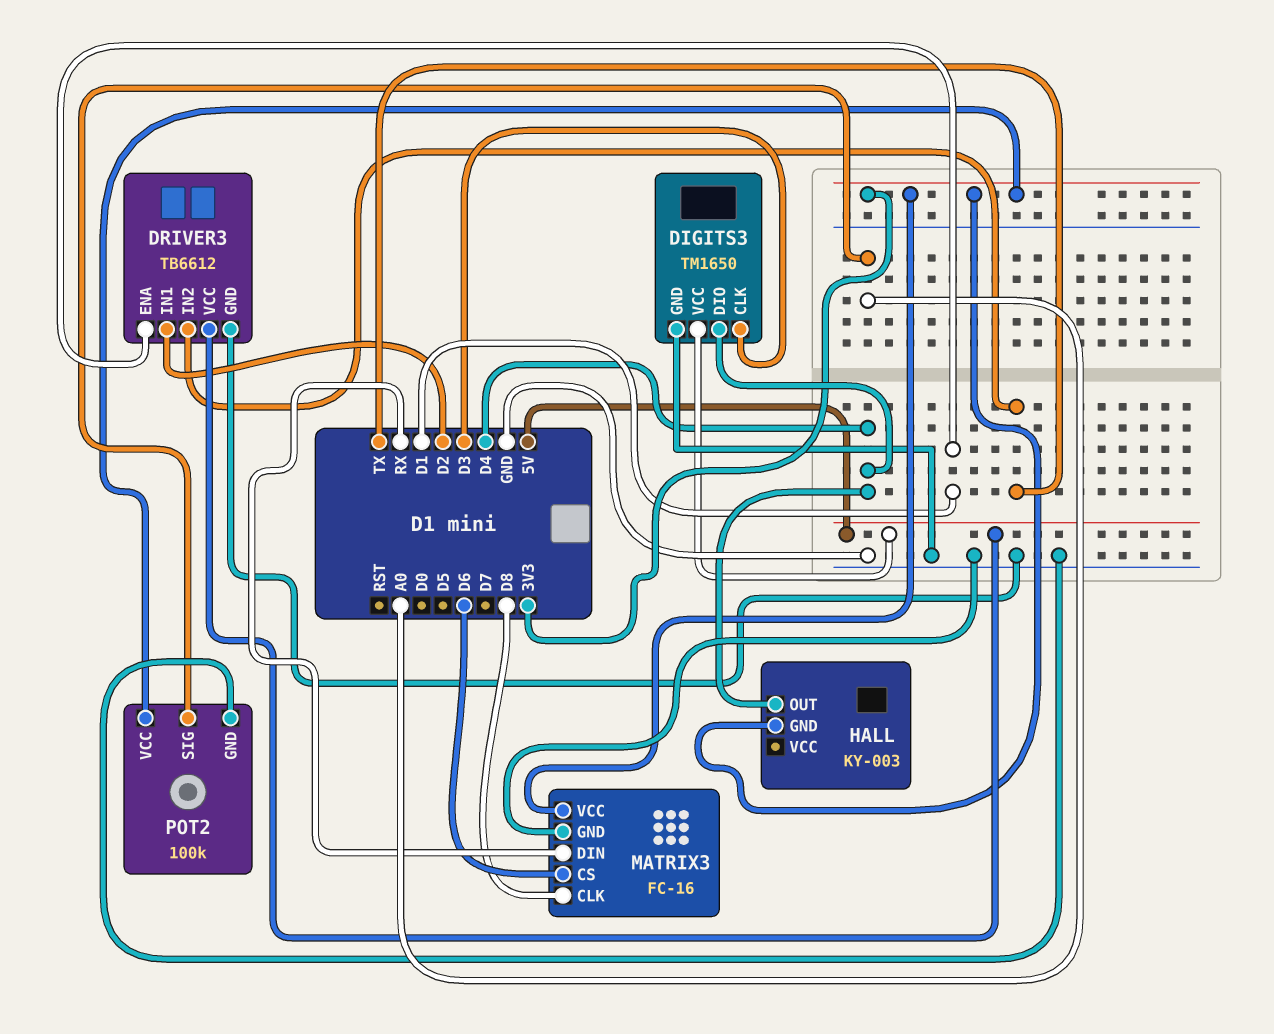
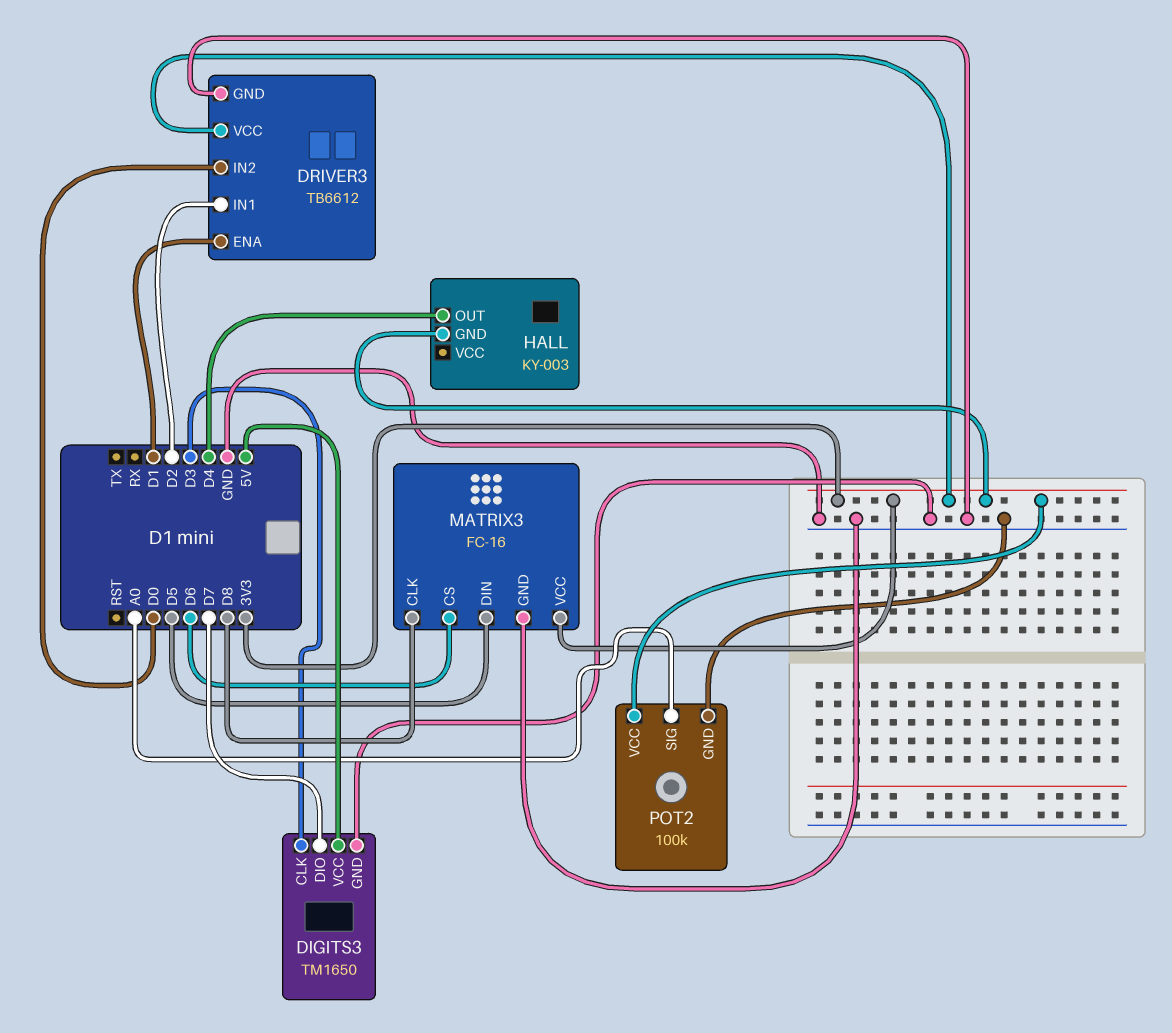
DIGITS3 pin DIO: D4 -> D7
DRIVER3 pin IN2: TX -> D0
DRIVER3 pin VCC: 5V -> 3V3
MATRIX3 pin DIN: RX -> D5

